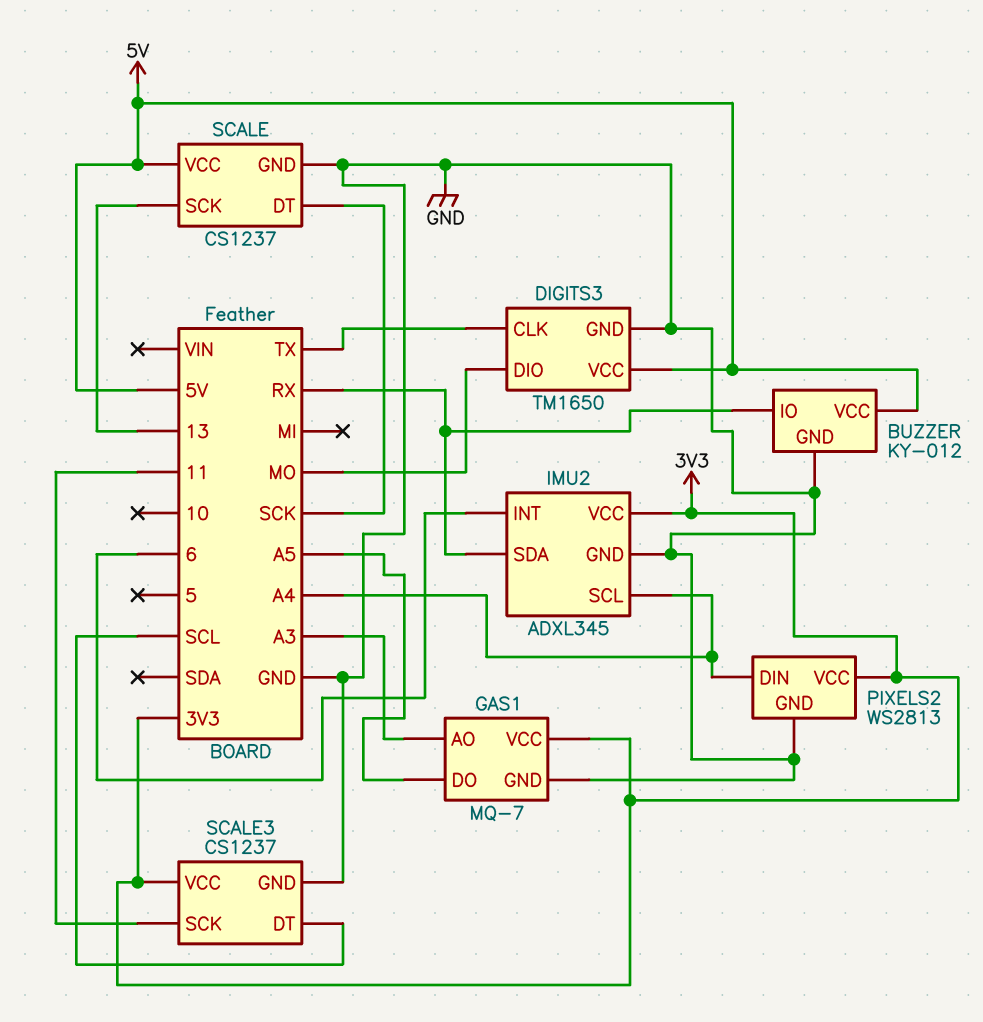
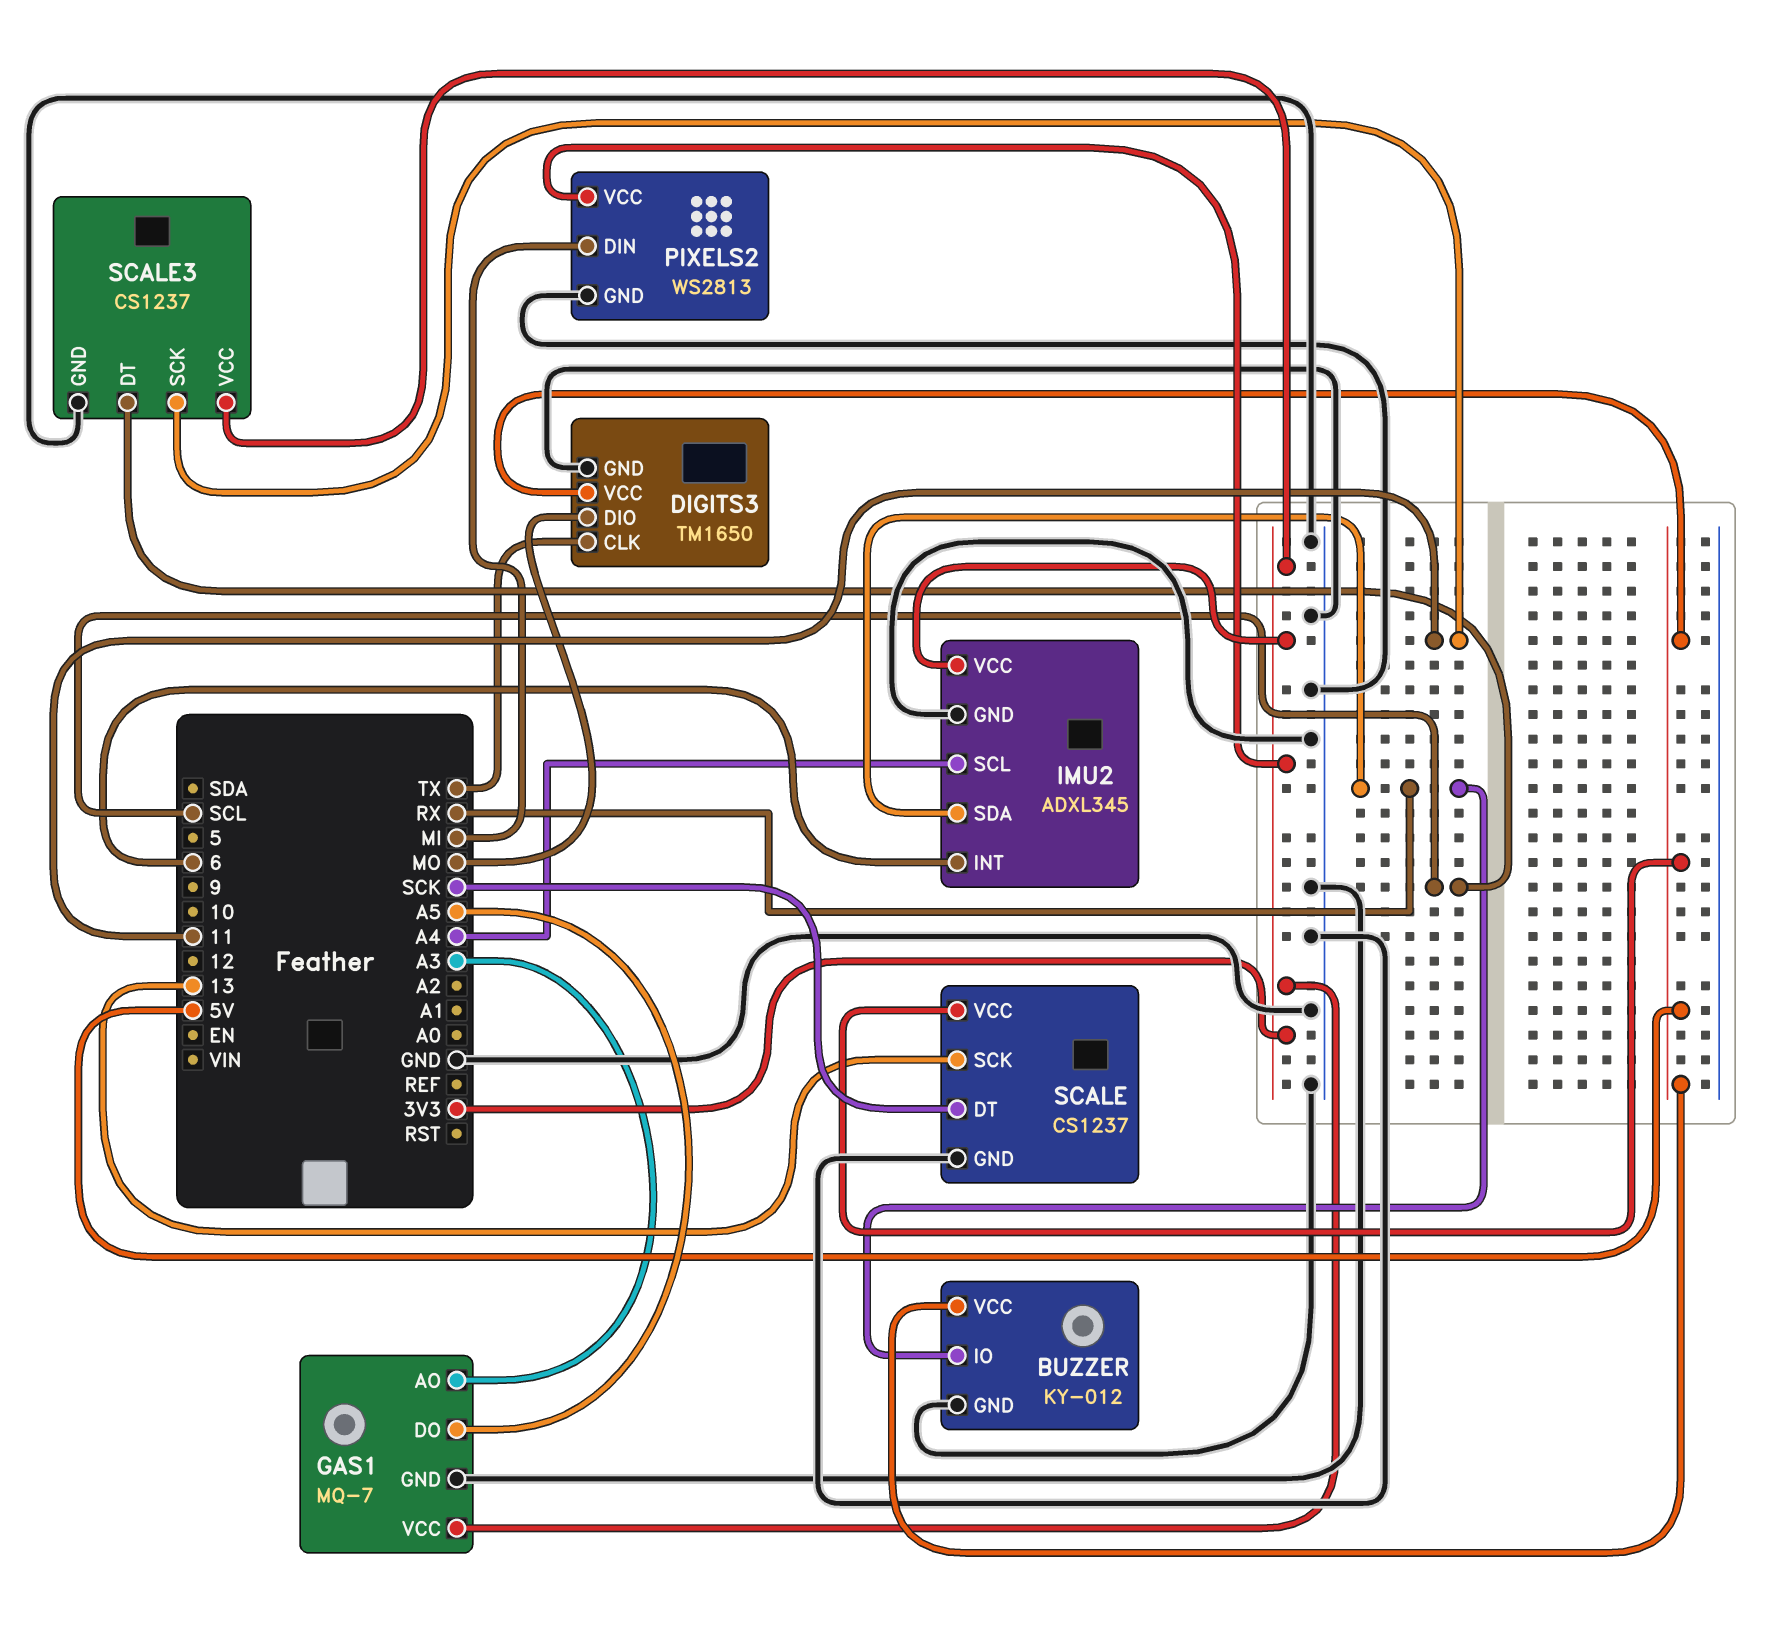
PIXELS2 pin DIN: A4 -> MI

